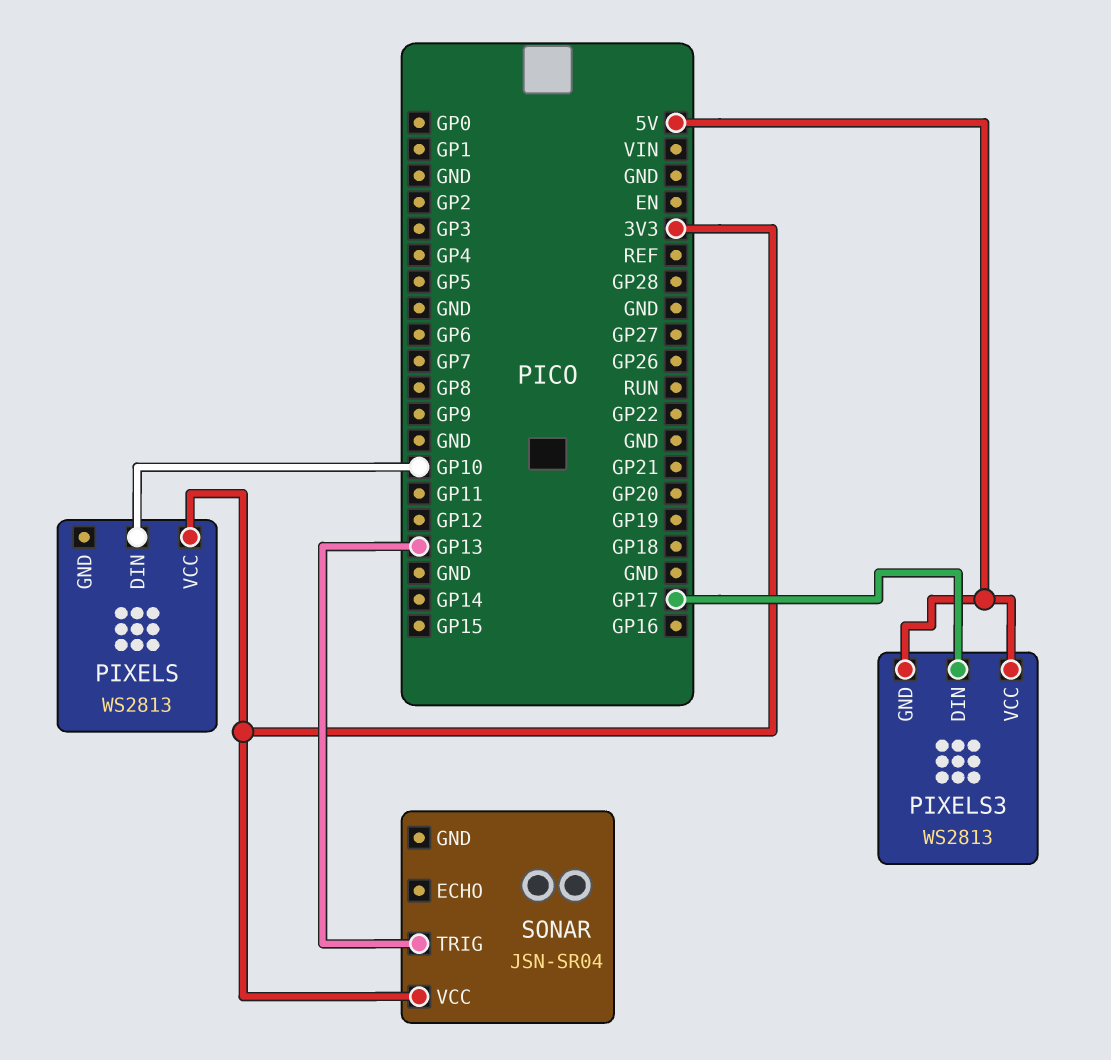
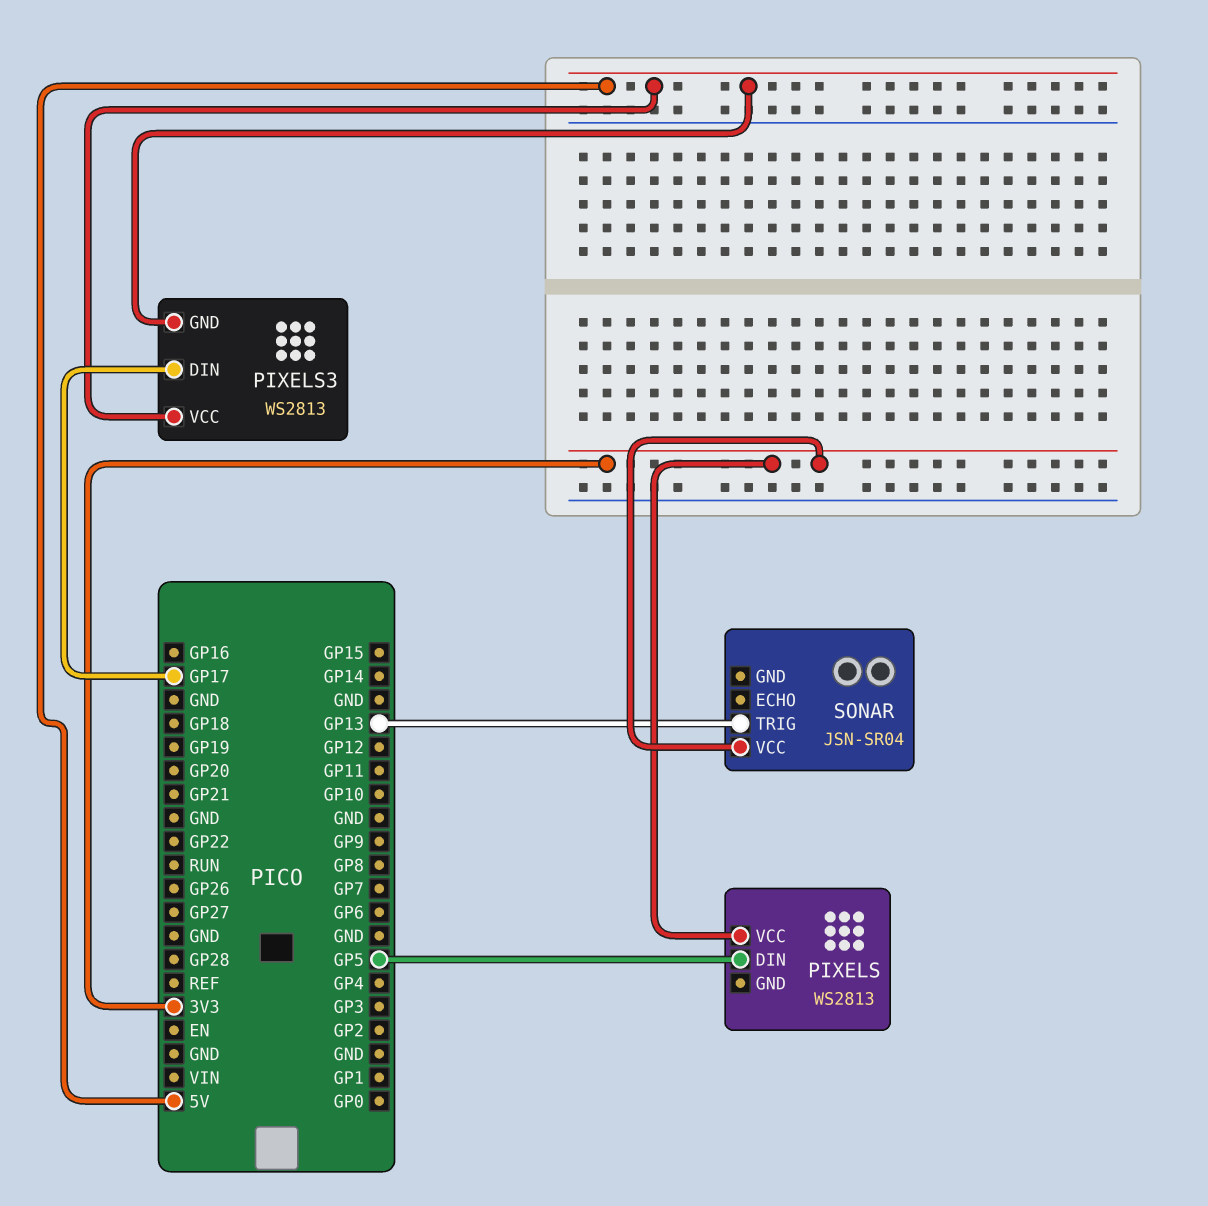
PIXELS pin DIN: GP10 -> GP5

